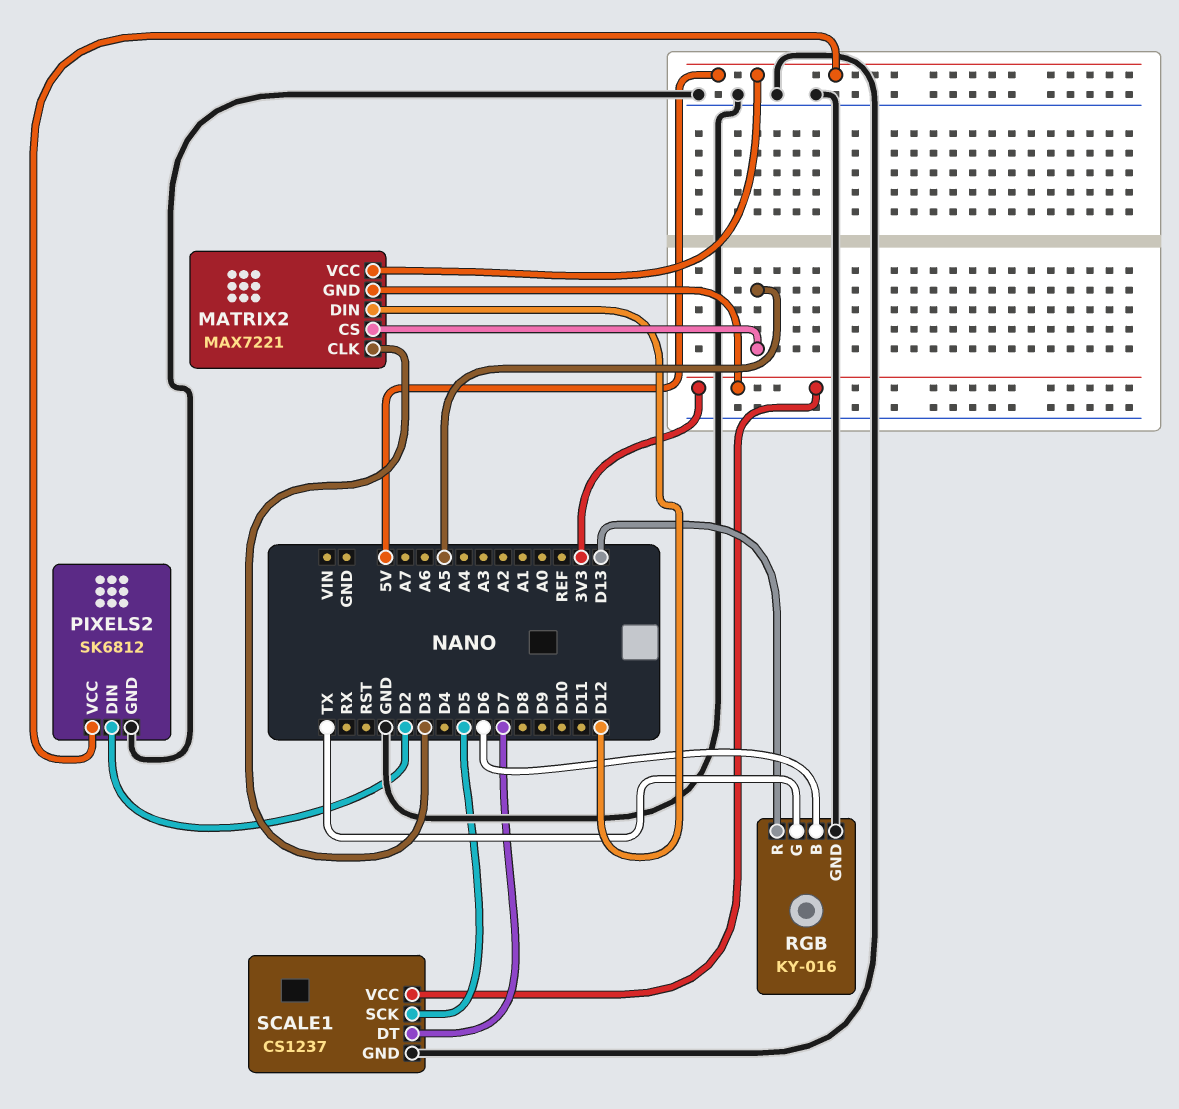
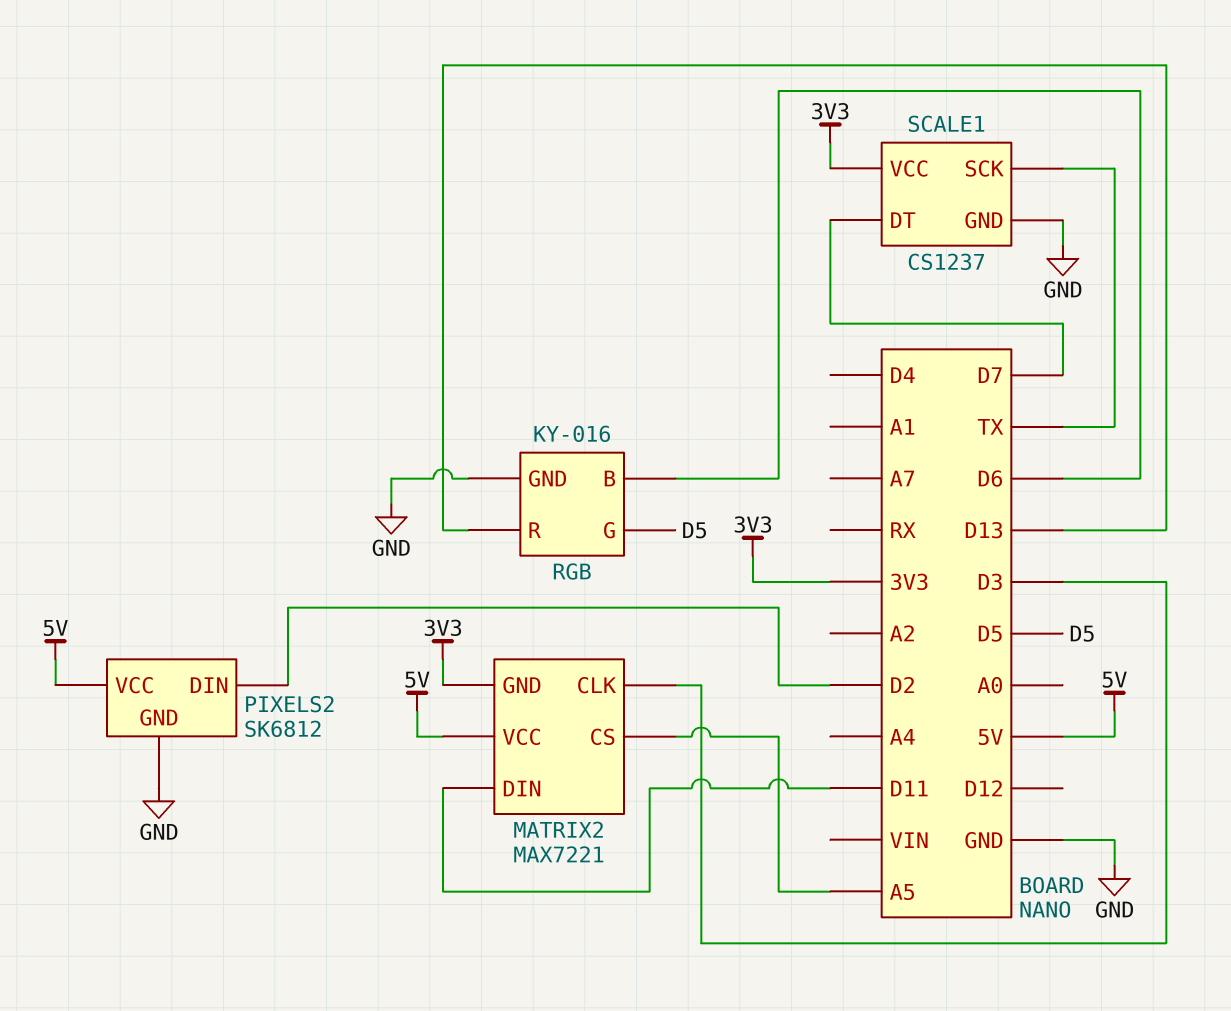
MATRIX2 pin DIN: D12 -> D11
RGB pin G: TX -> D5
SCALE1 pin SCK: D5 -> TX

